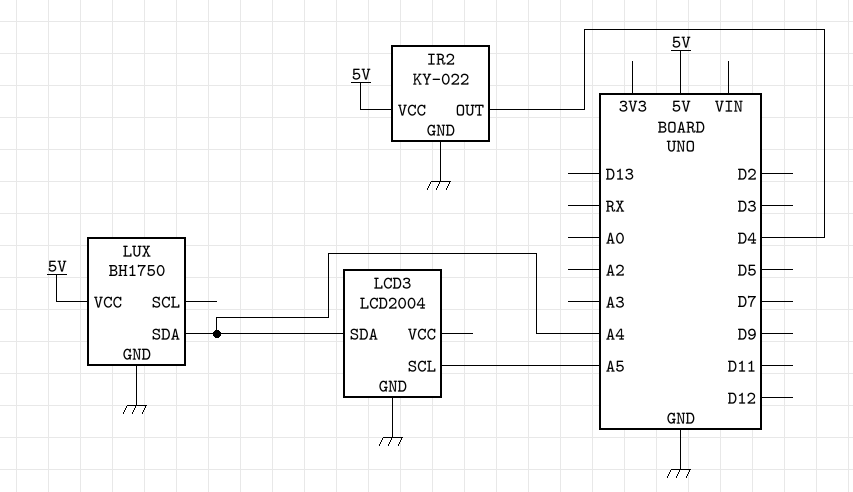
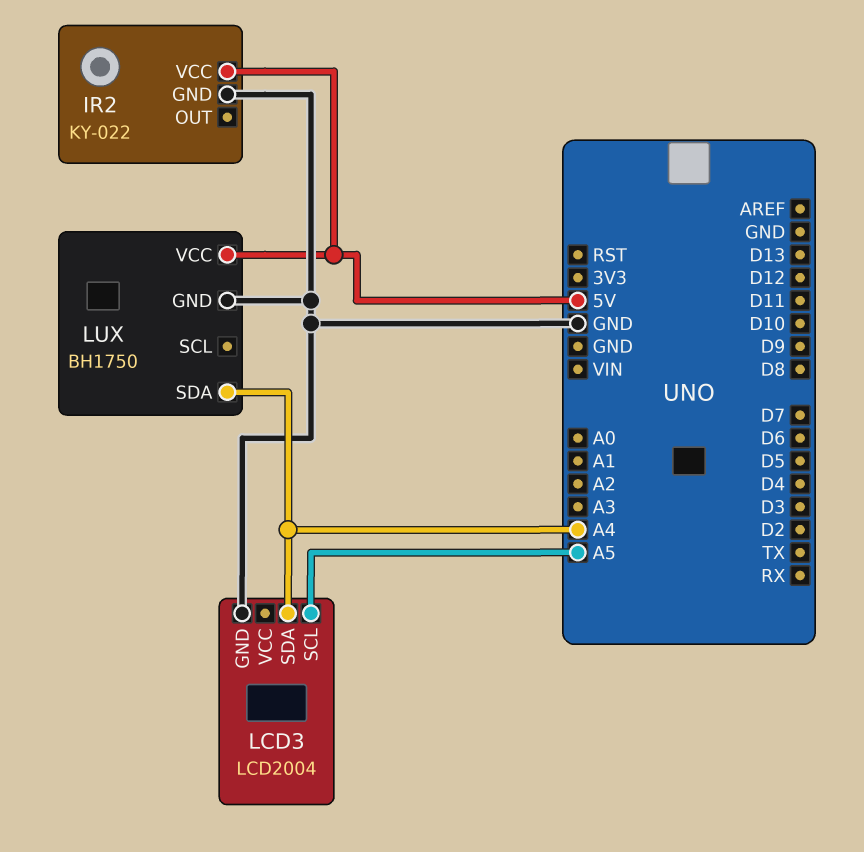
IR2 pin OUT: D4 -> none

